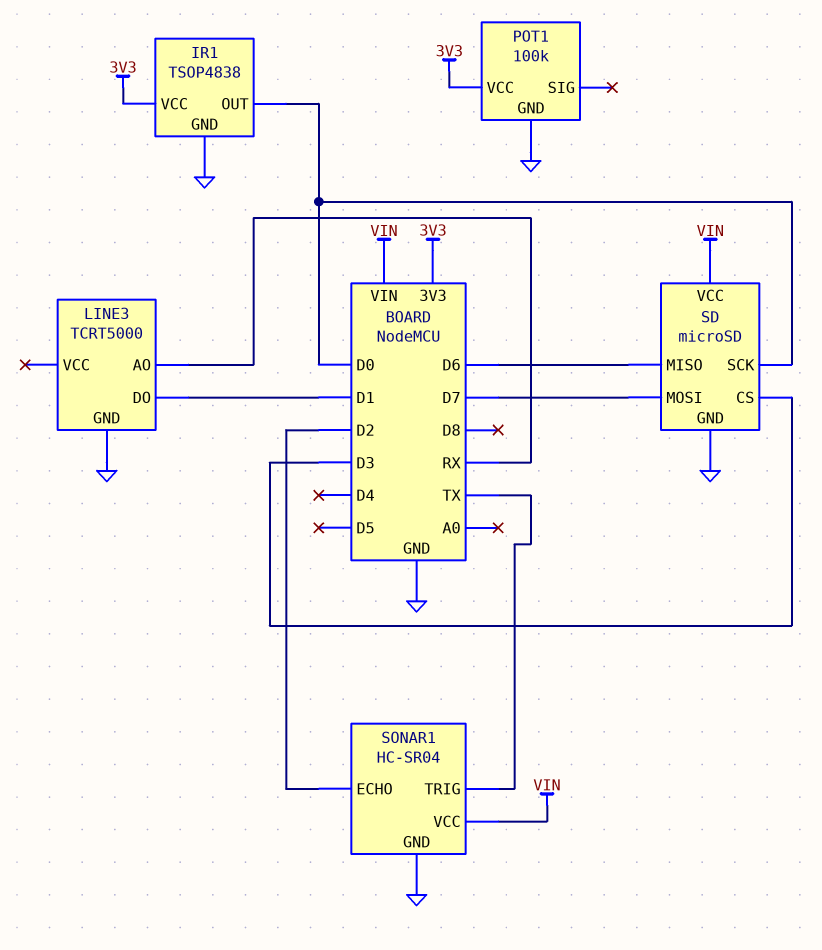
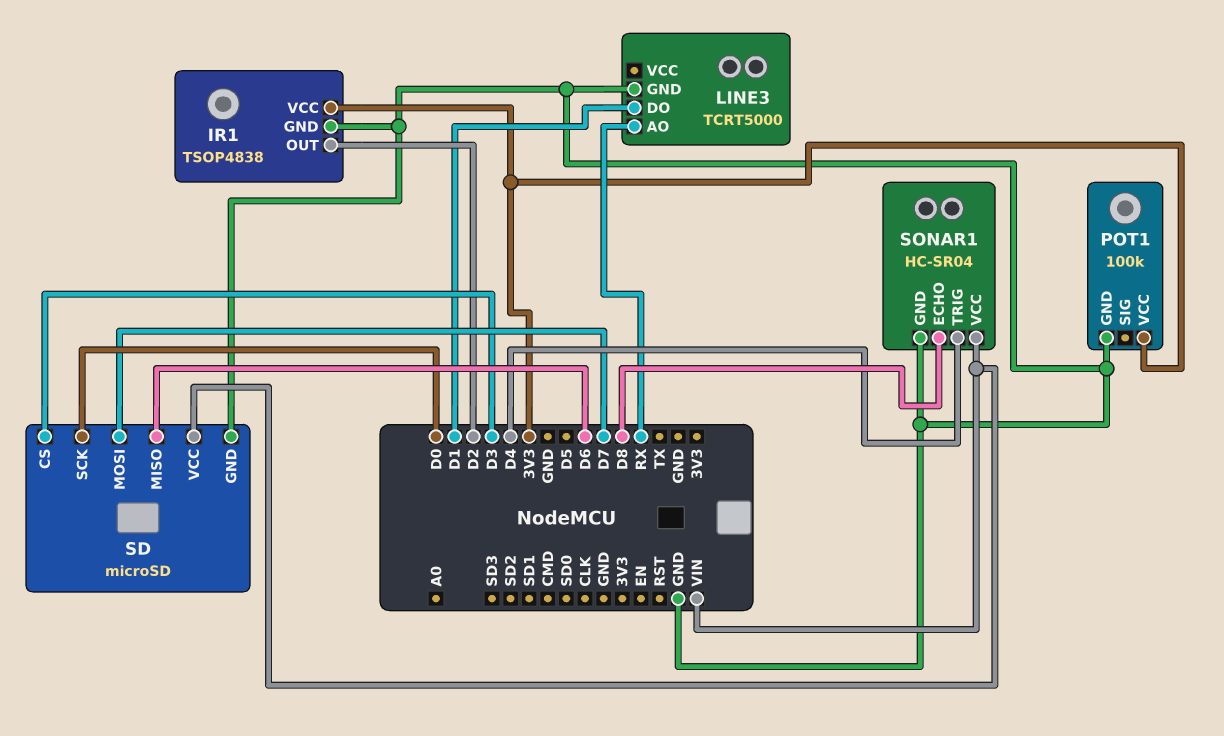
IR1 pin OUT: D0 -> D2
SONAR1 pin ECHO: D2 -> D8
SONAR1 pin TRIG: TX -> D4

